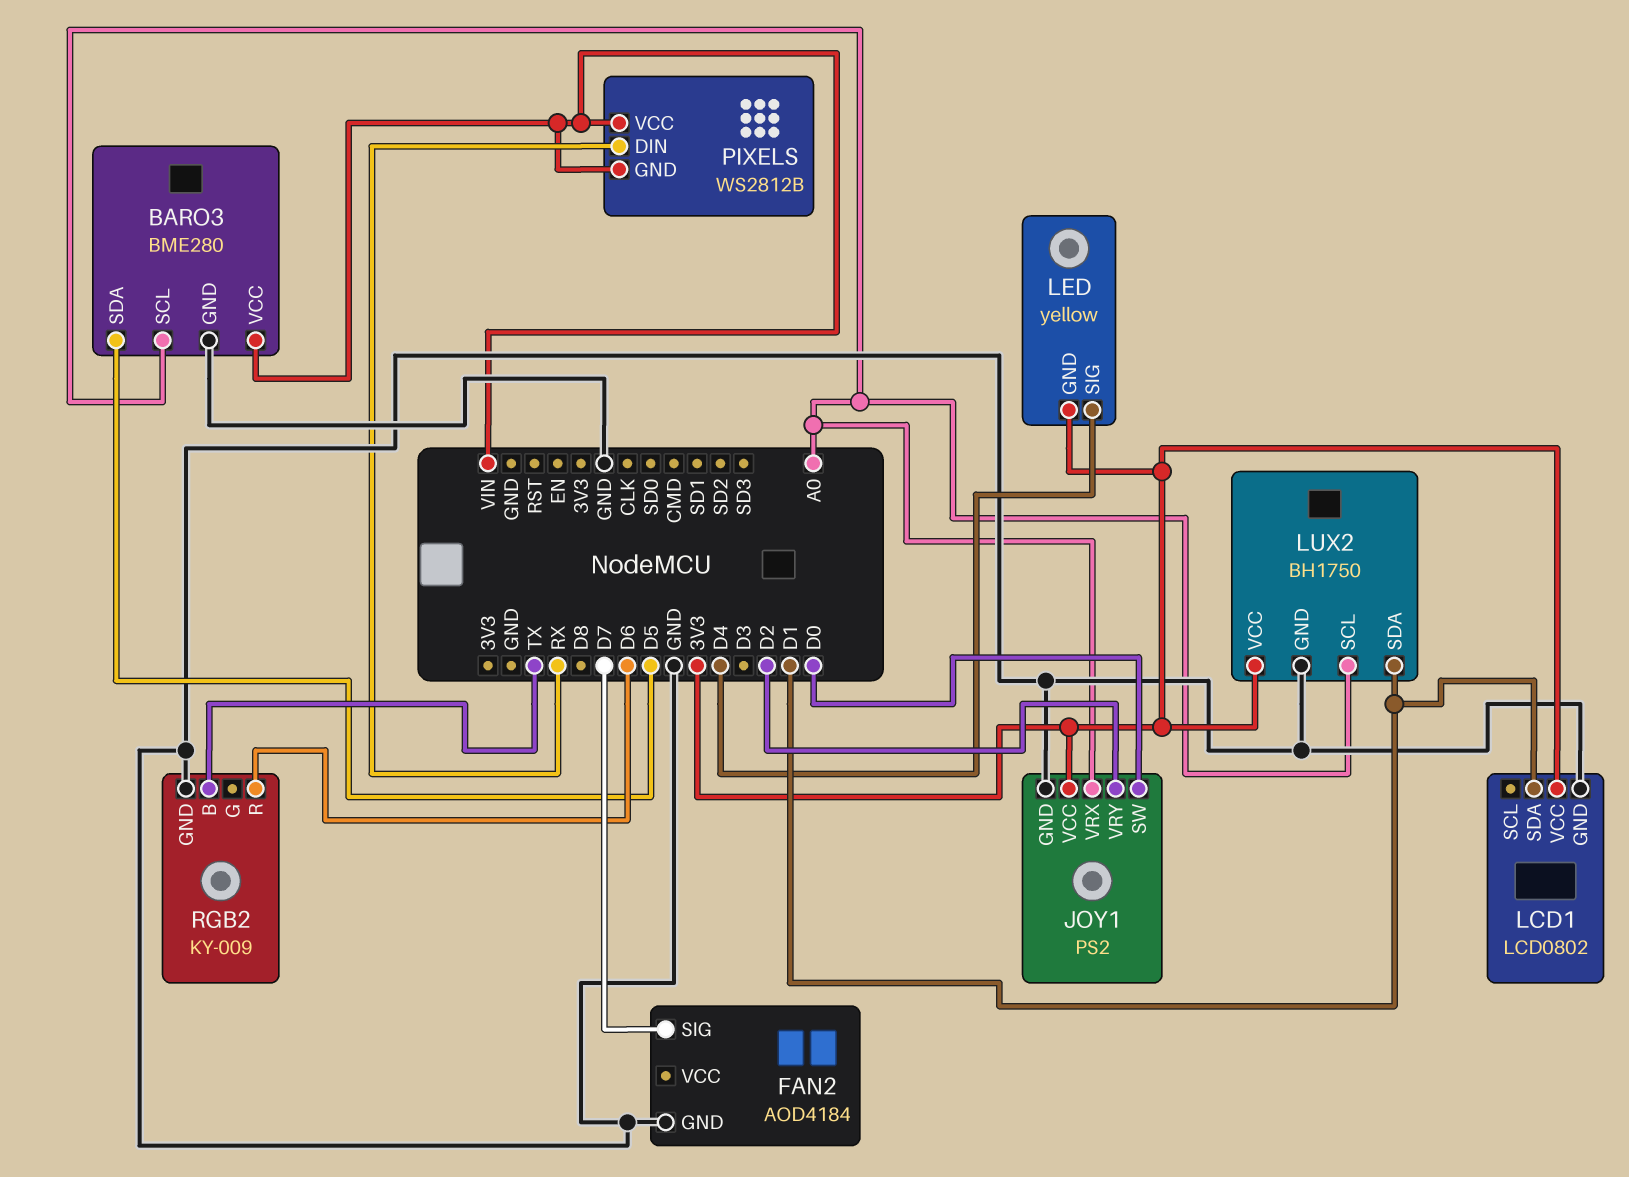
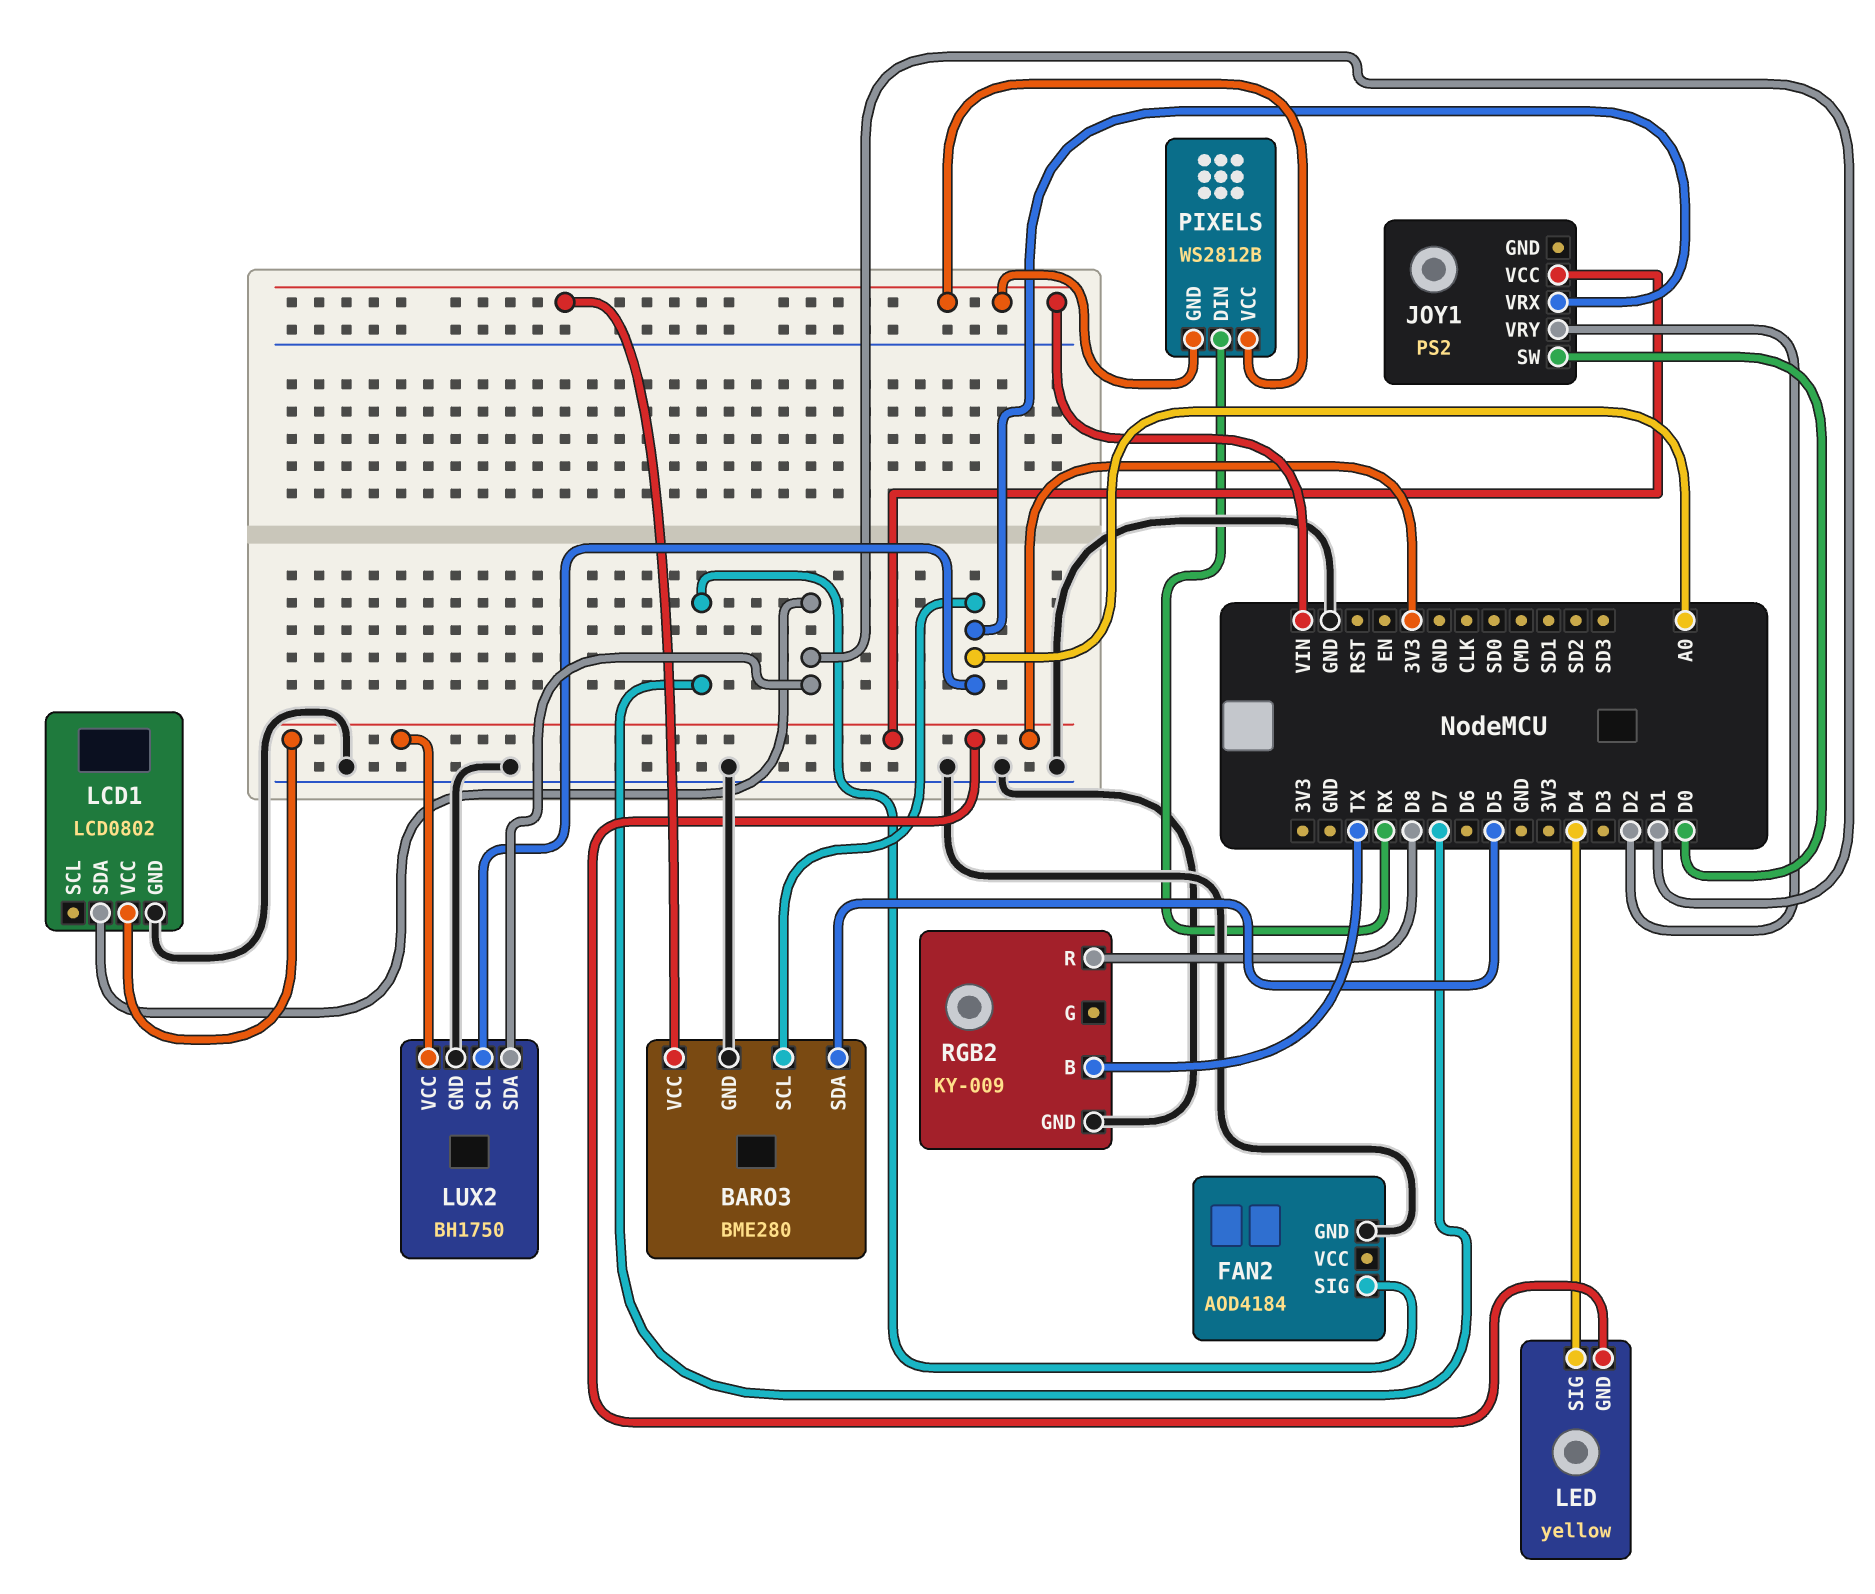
JOY1 pin GND: GND -> none
RGB2 pin R: D6 -> D8

